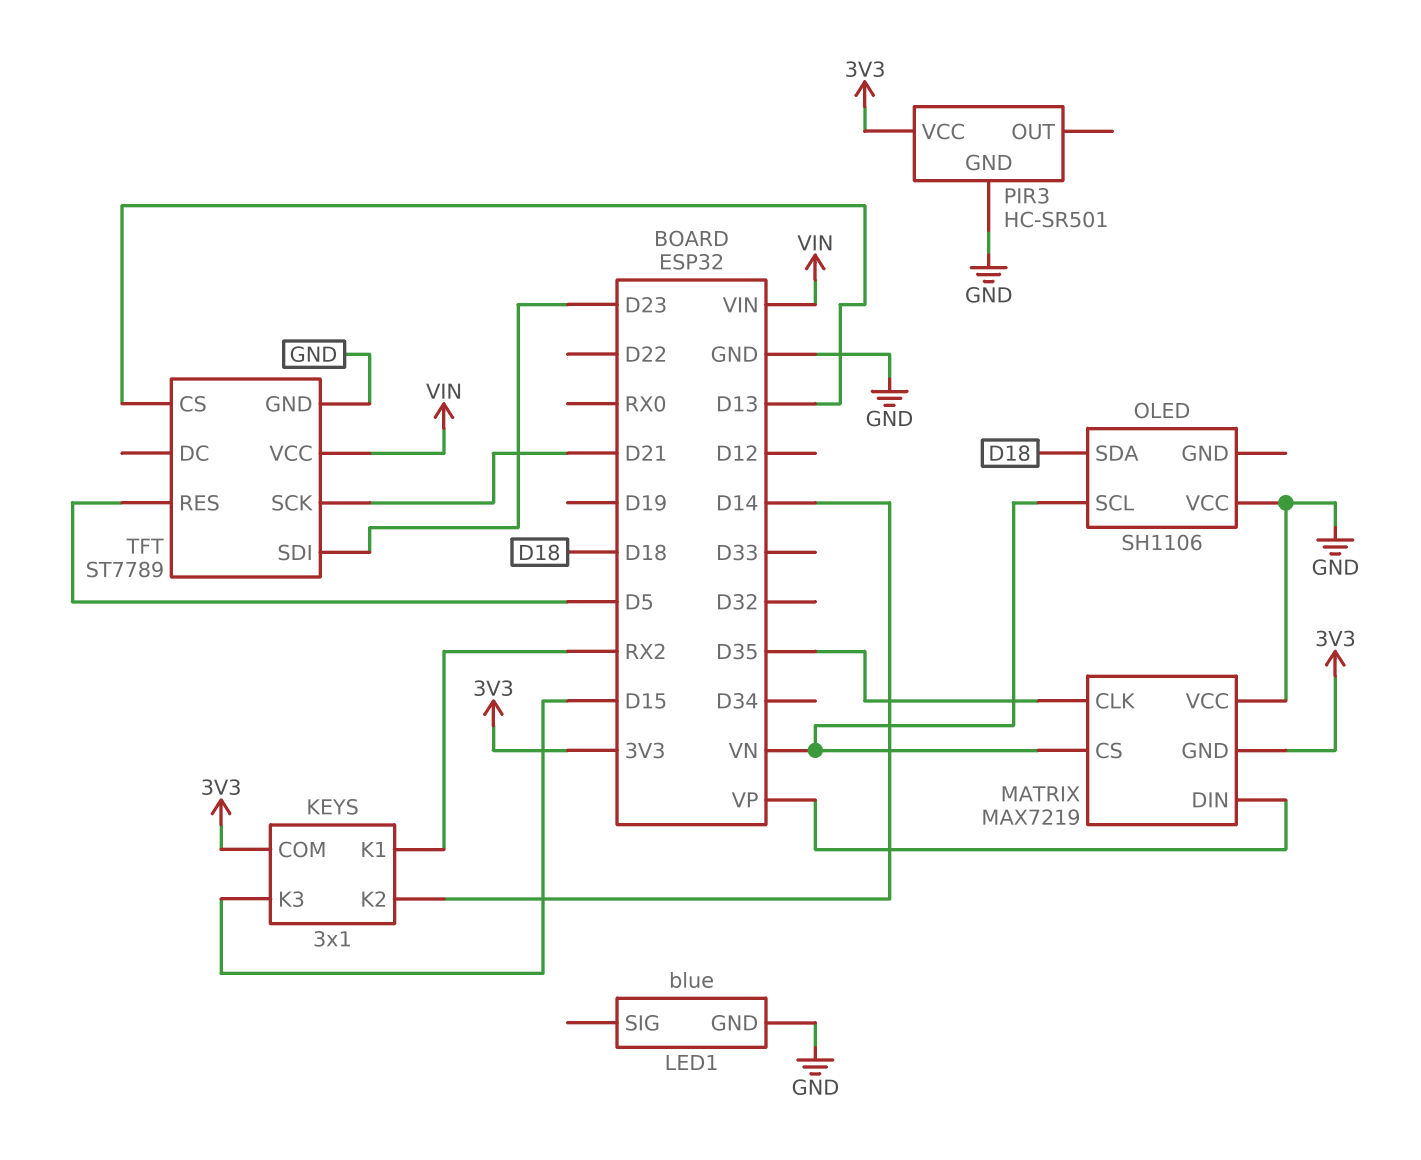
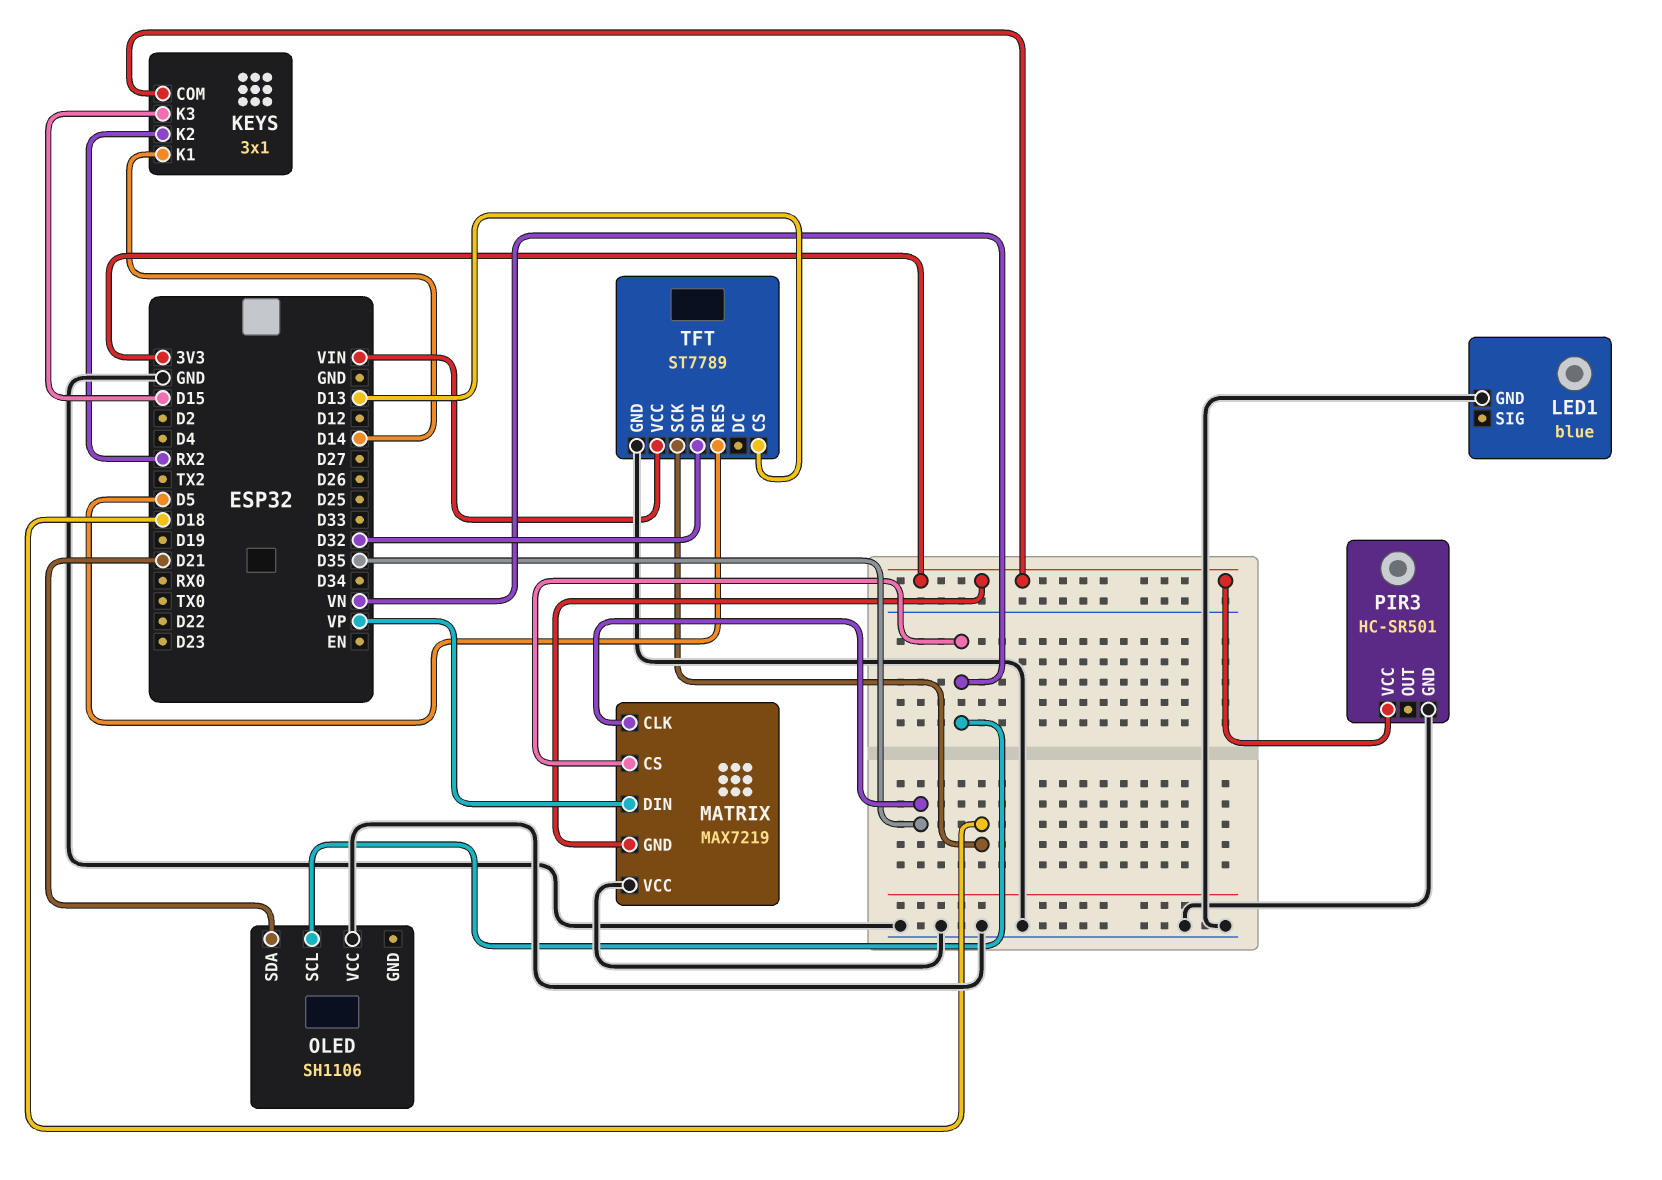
KEYS pin K1: RX2 -> D14
KEYS pin K2: D14 -> RX2
OLED pin SDA: D18 -> D21
TFT pin SCK: D21 -> D18
TFT pin SDI: D23 -> D32

